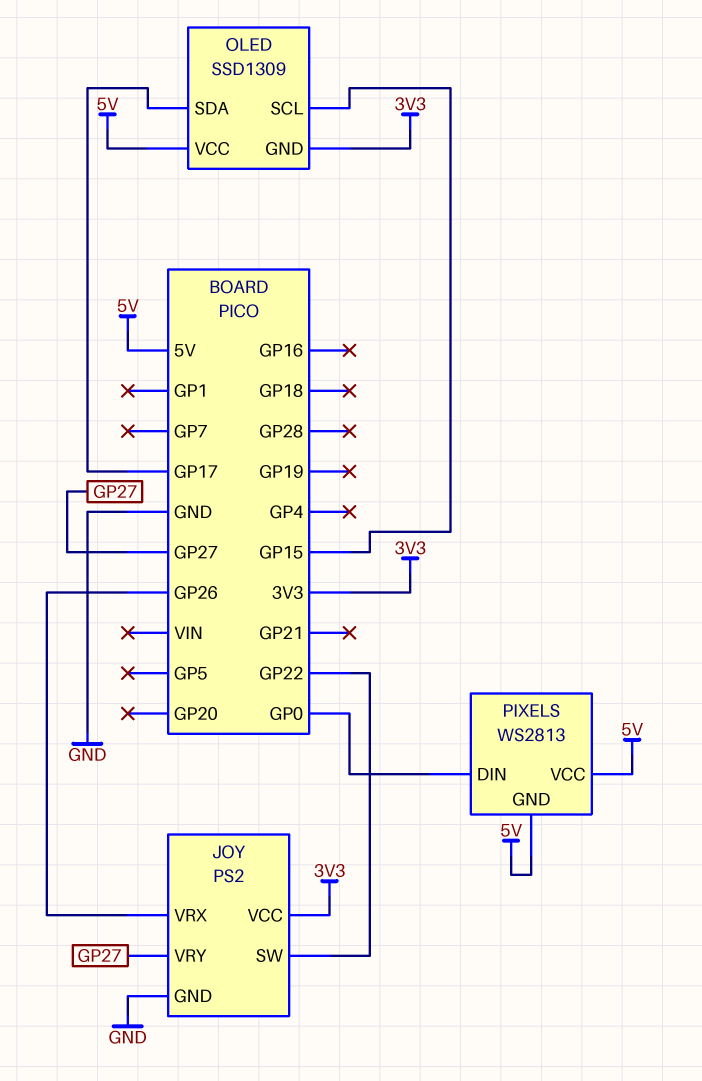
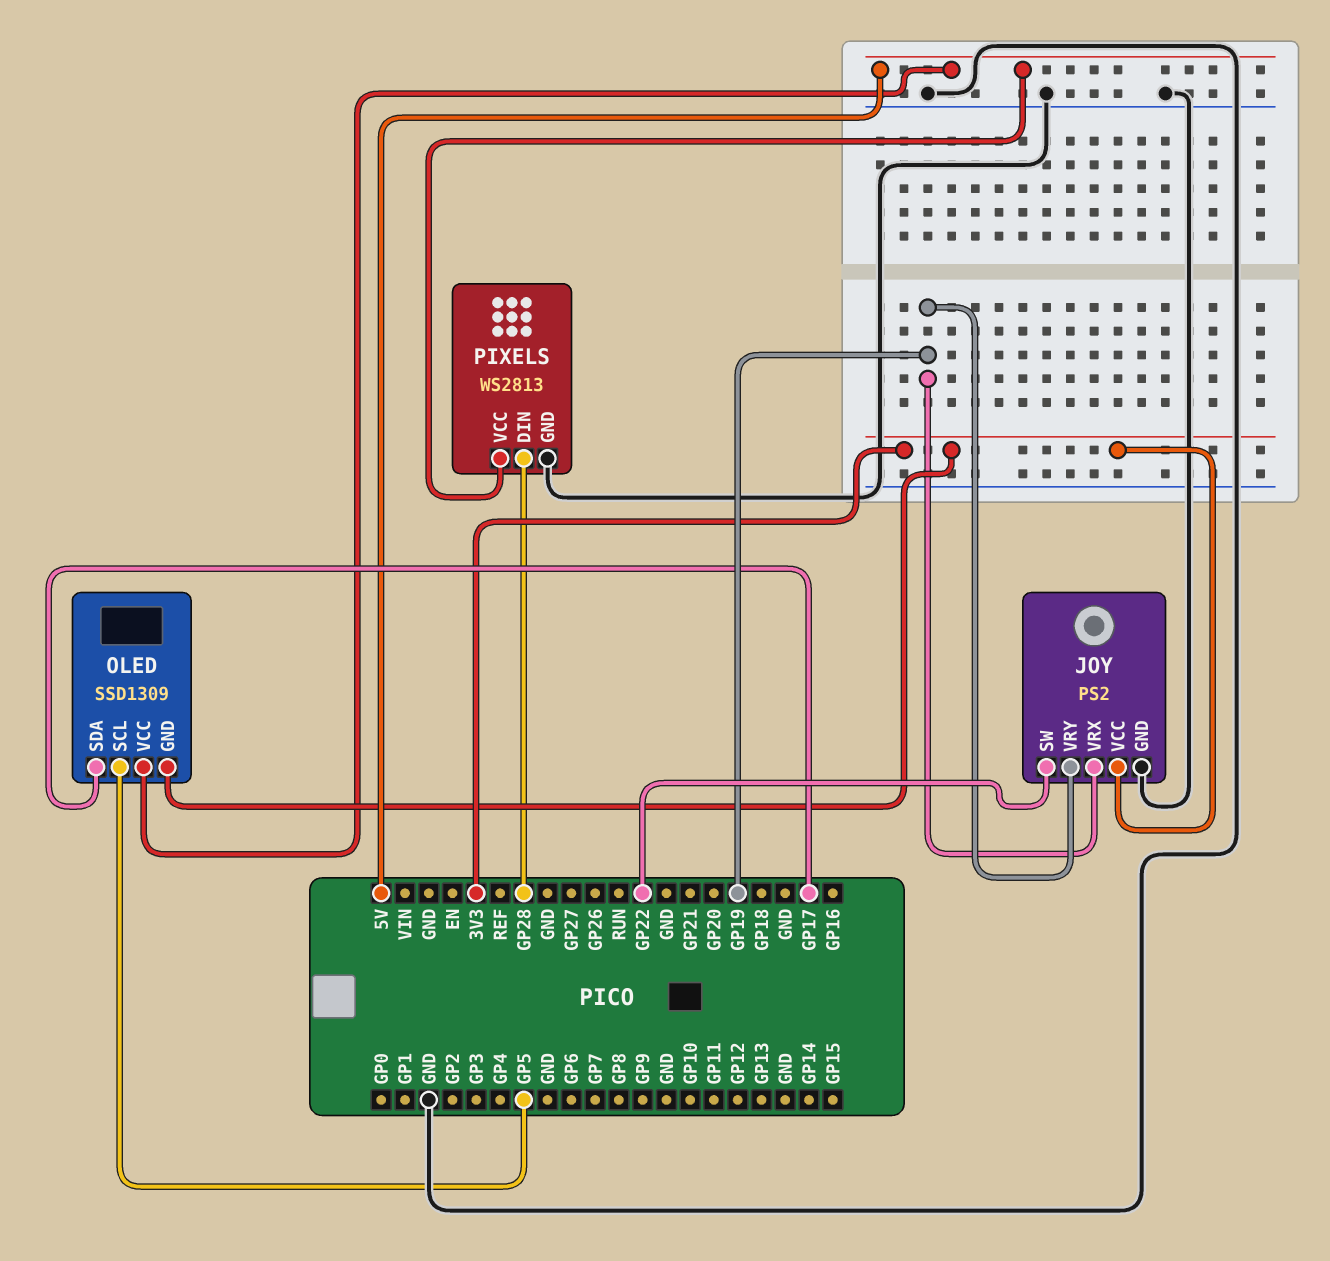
JOY pin VRX: GP26 -> GP19
JOY pin VRY: GP27 -> GP19
OLED pin SCL: GP15 -> GP5
PIXELS pin DIN: GP0 -> GP28
PIXELS pin GND: 5V -> GND

